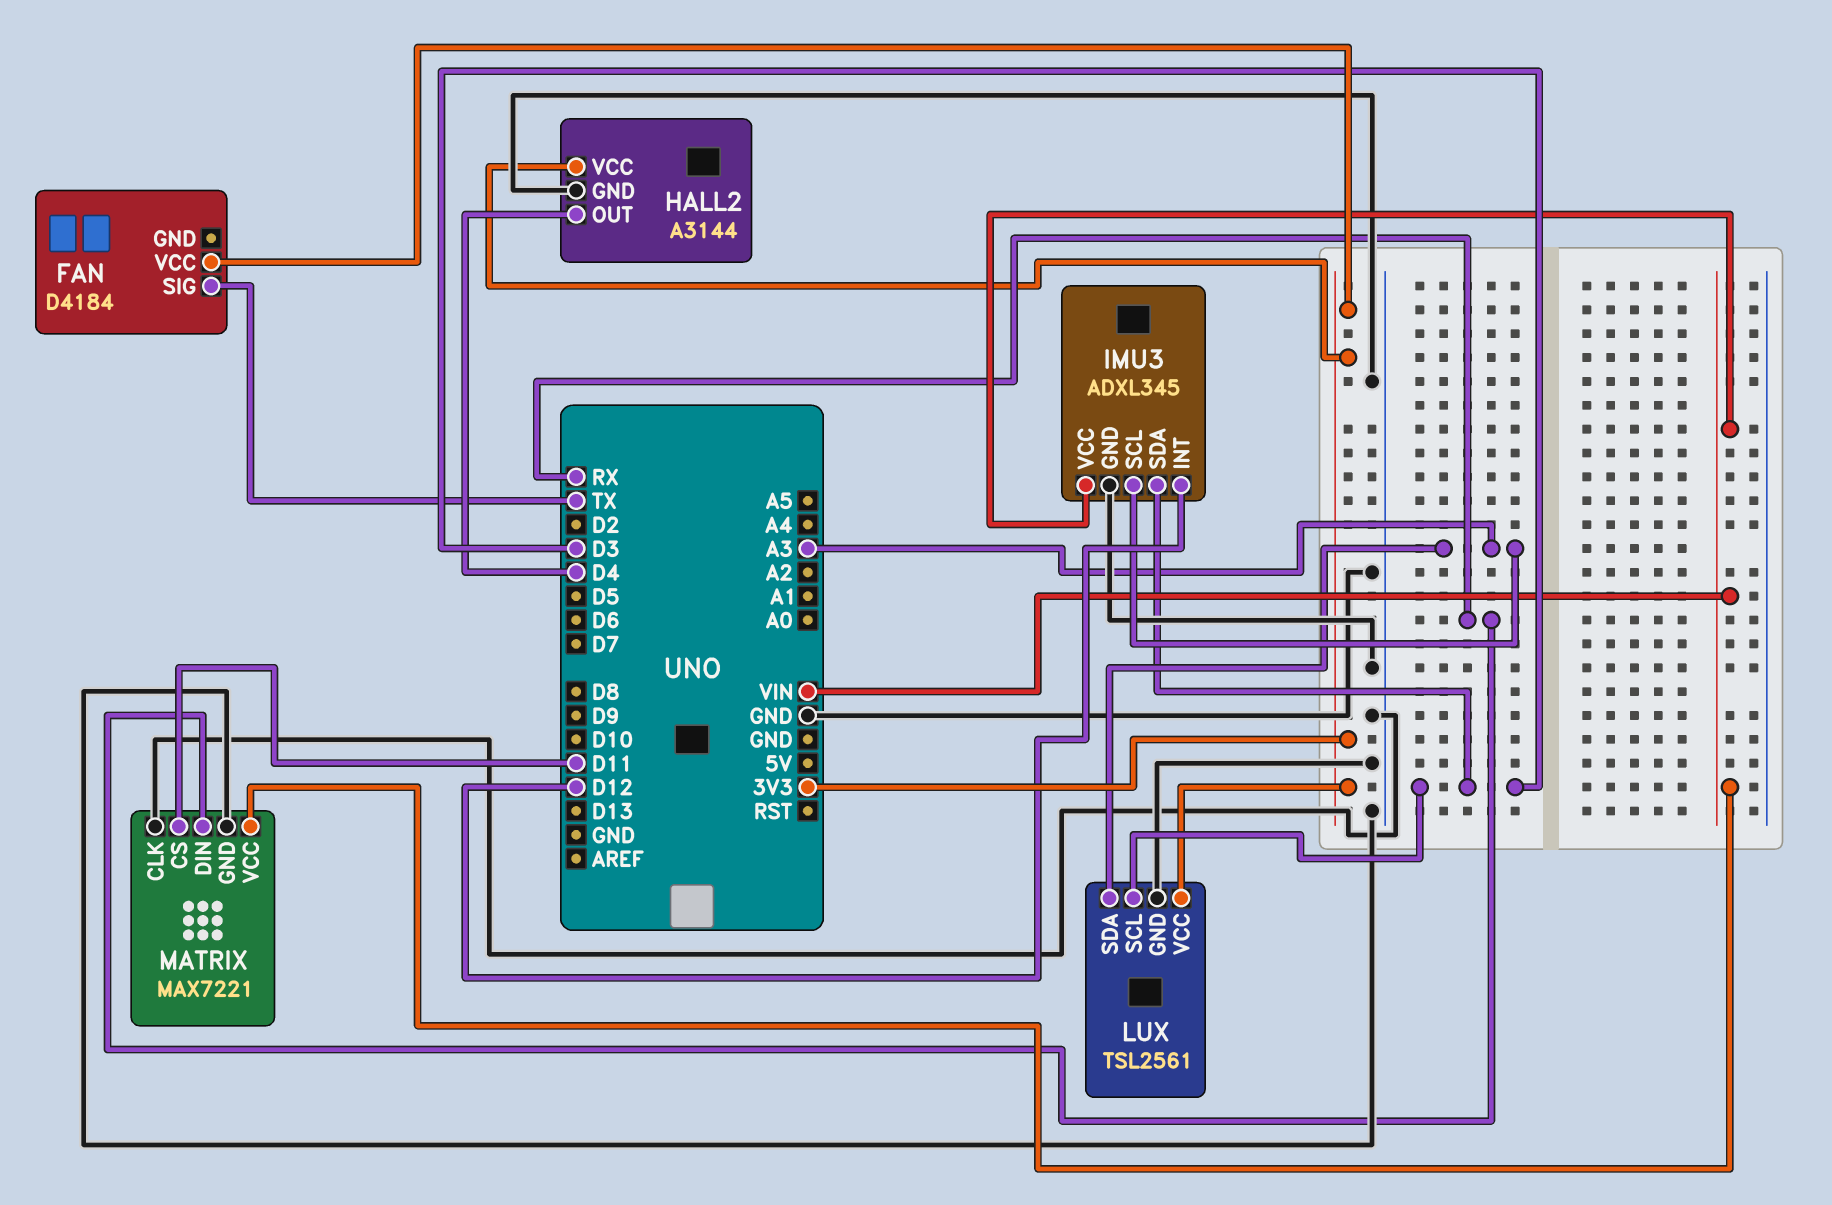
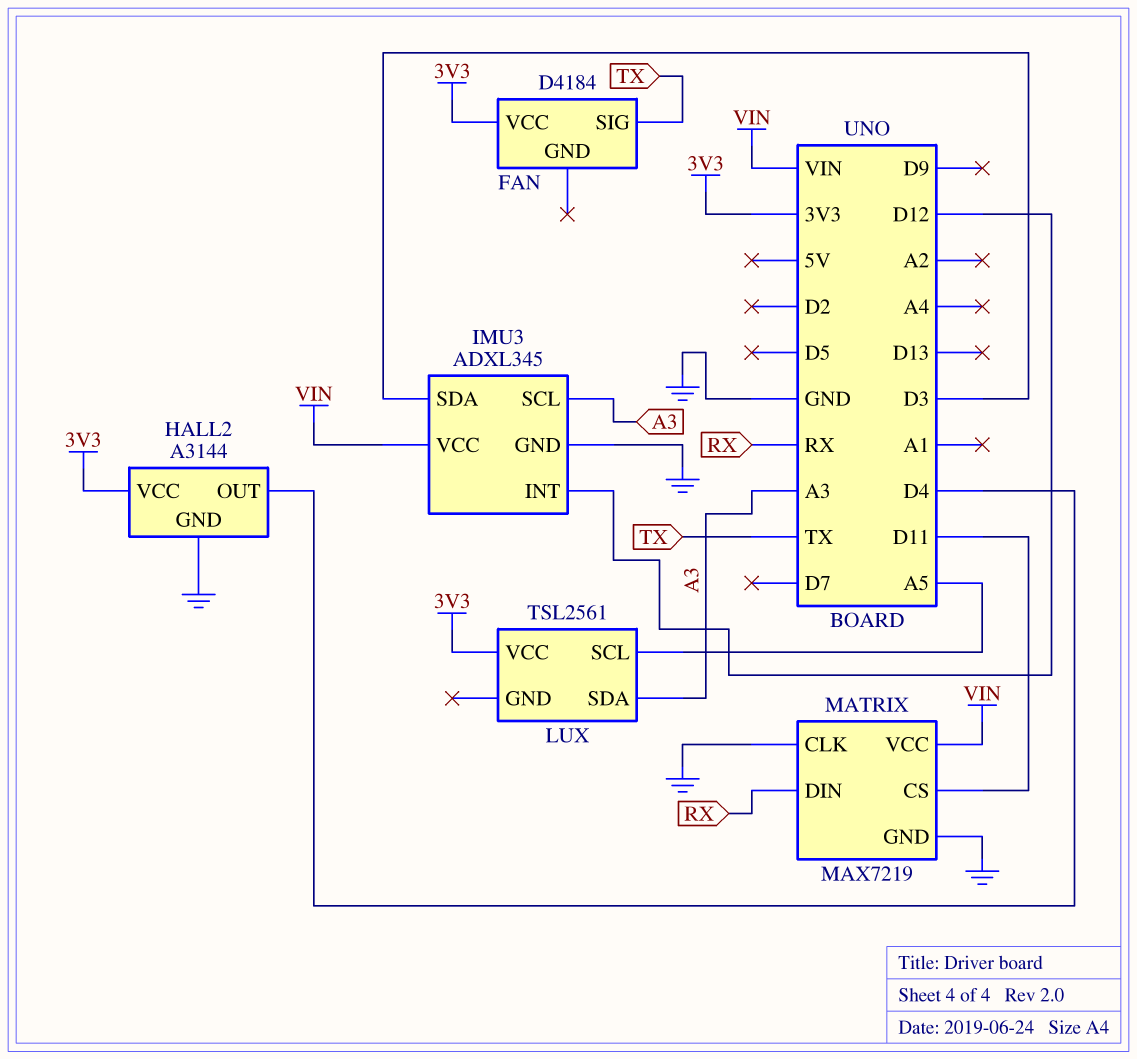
LUX pin GND: GND -> none
LUX pin SCL: D3 -> A5
MATRIX: MAX7221 -> MAX7219

